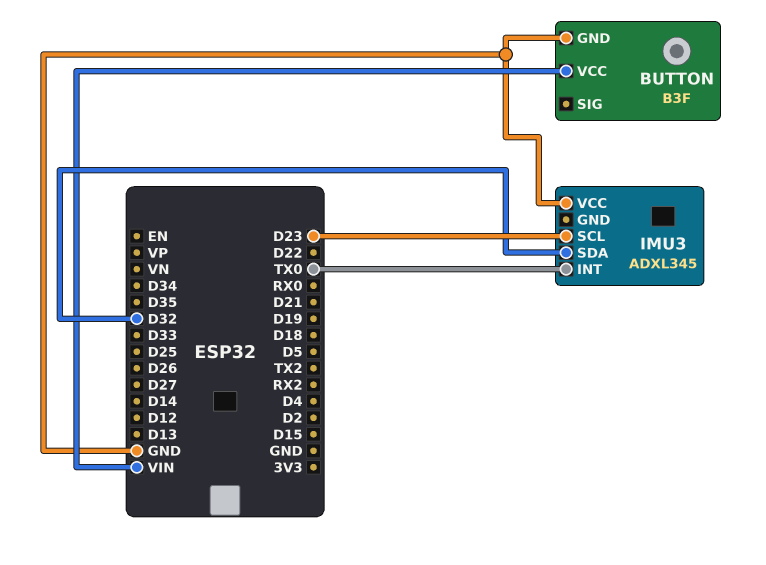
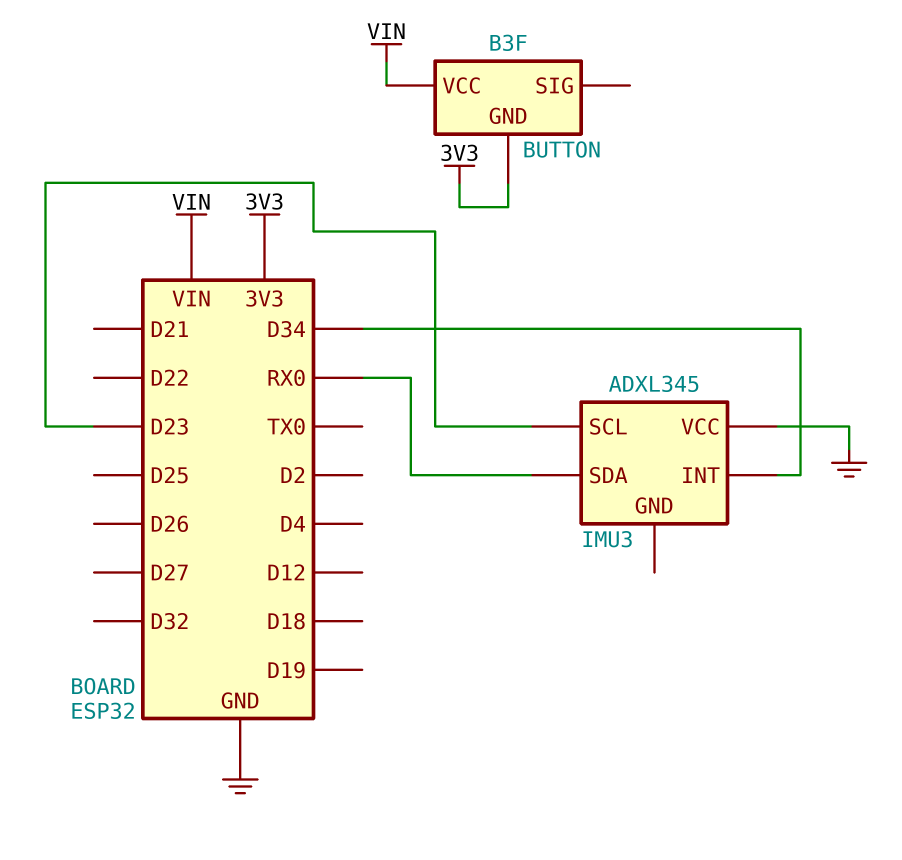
BUTTON pin GND: GND -> 3V3
IMU3 pin INT: TX0 -> D34
IMU3 pin SDA: D32 -> RX0

